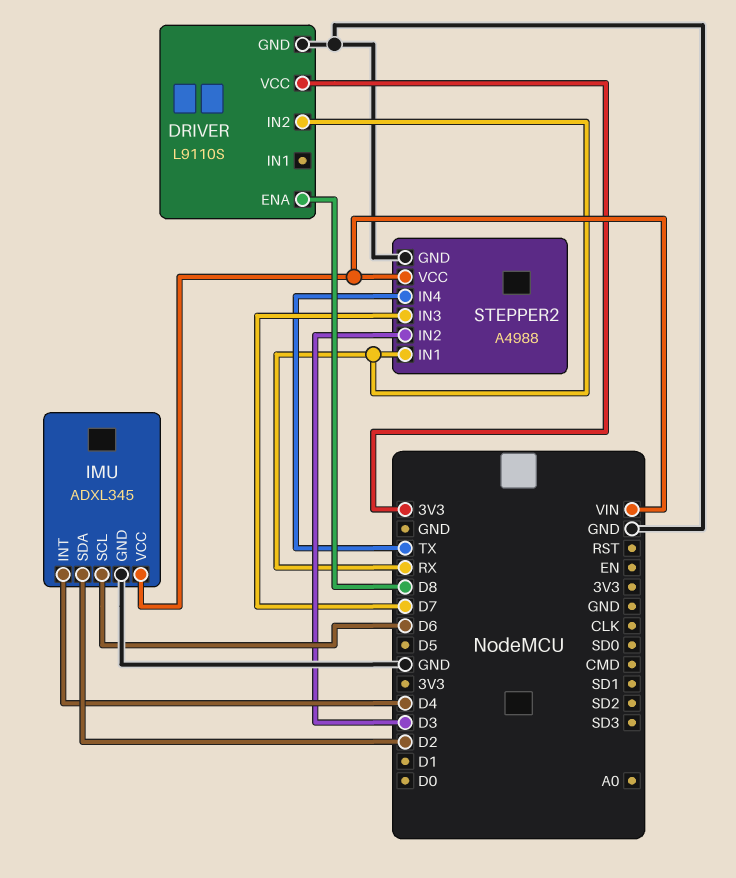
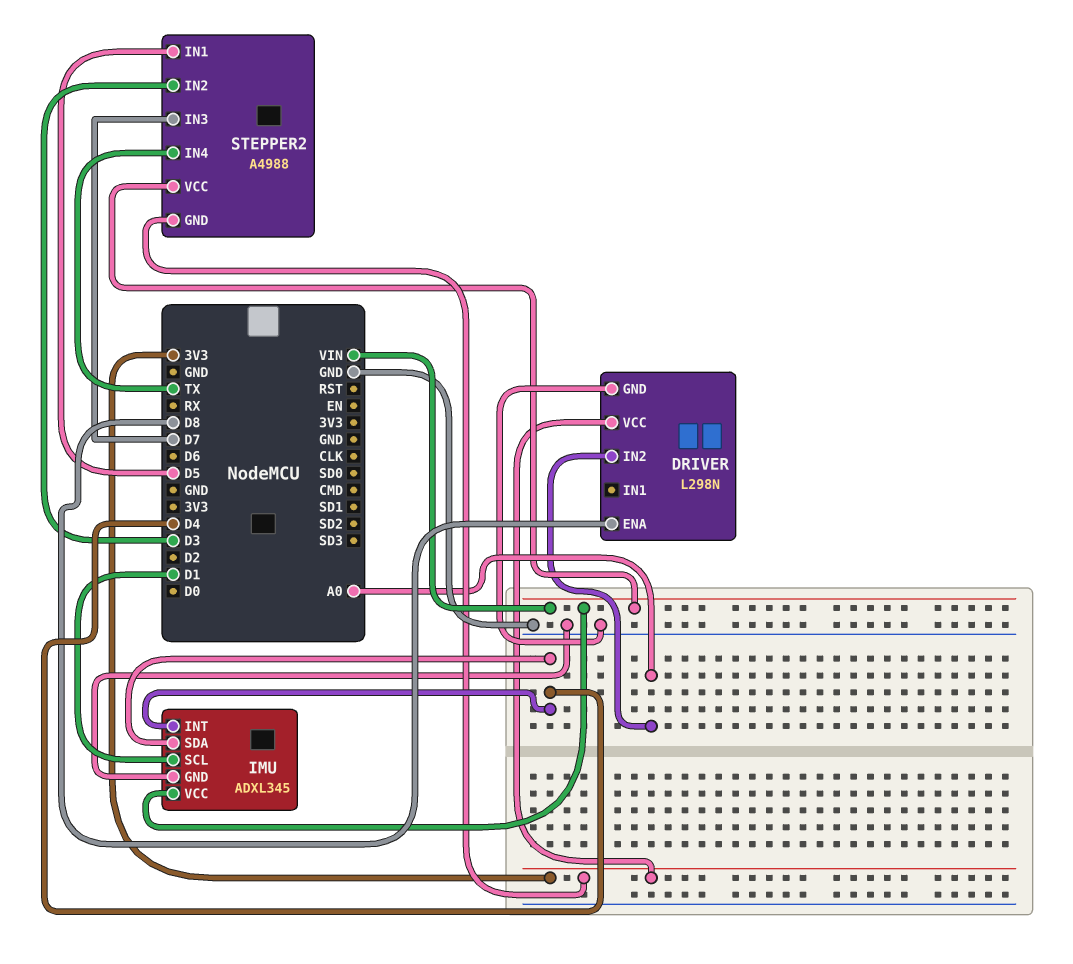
DRIVER: L9110S -> L298N
DRIVER pin IN2: RX -> A0
IMU pin SCL: D6 -> D1
IMU pin SDA: D2 -> D4
STEPPER2 pin GND: GND -> 3V3
STEPPER2 pin IN1: RX -> D5

